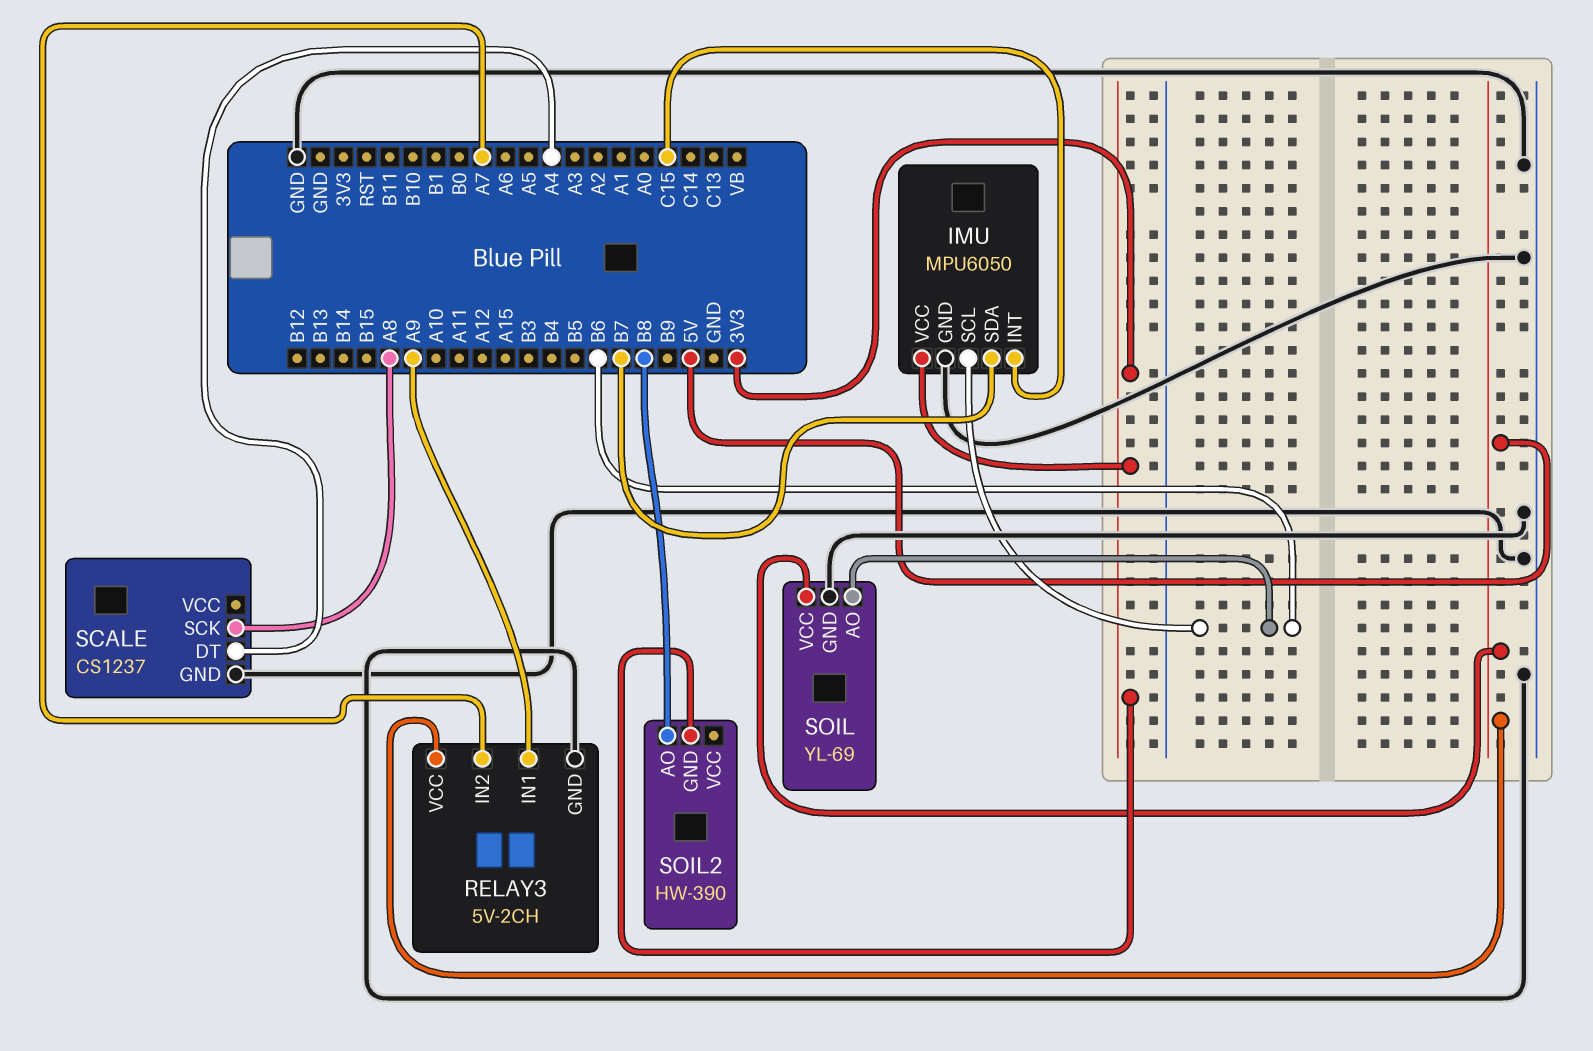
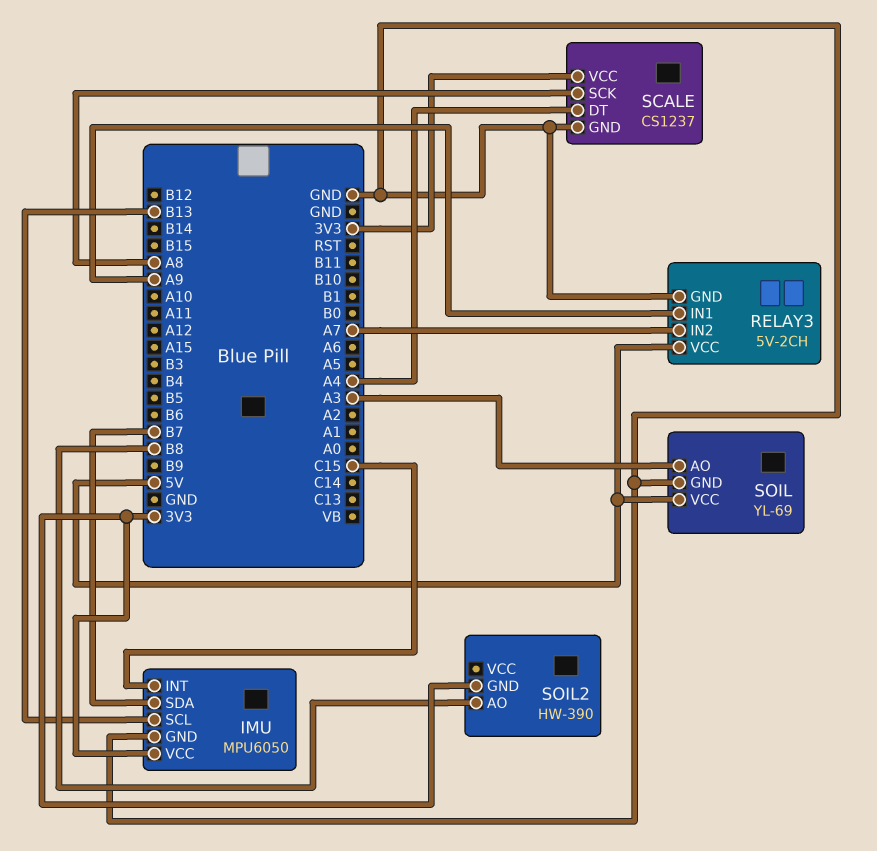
IMU pin SCL: B6 -> B13
SCALE pin VCC: none -> 3V3
SOIL pin AO: B6 -> A3

